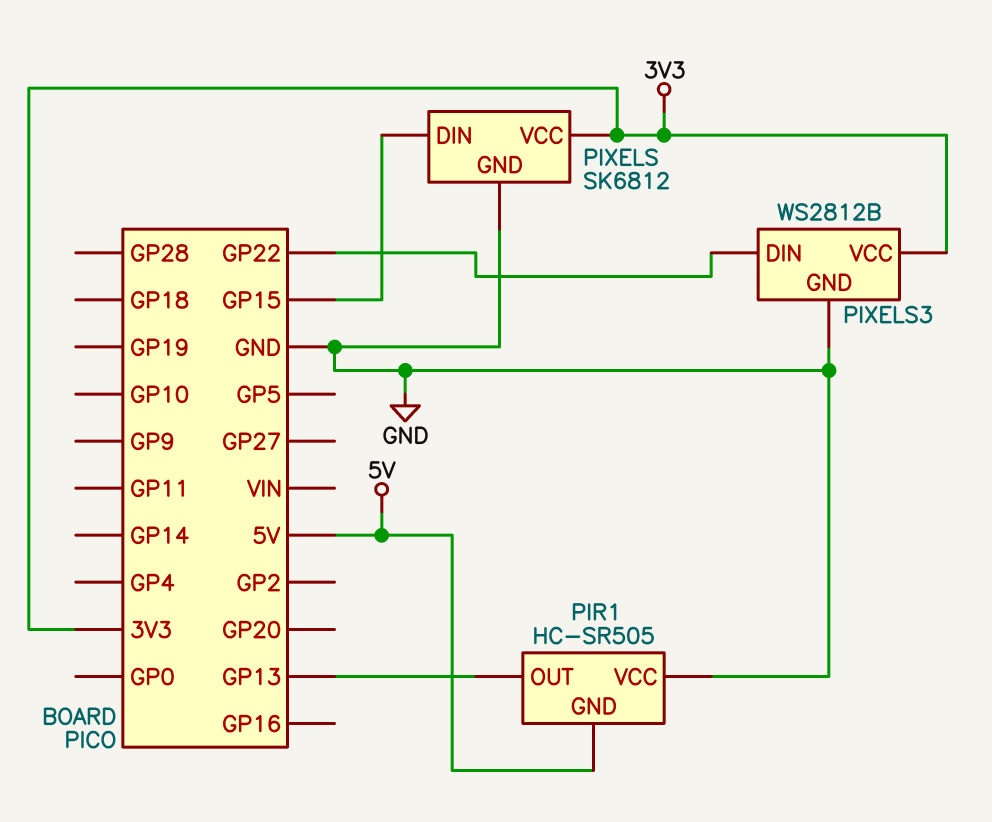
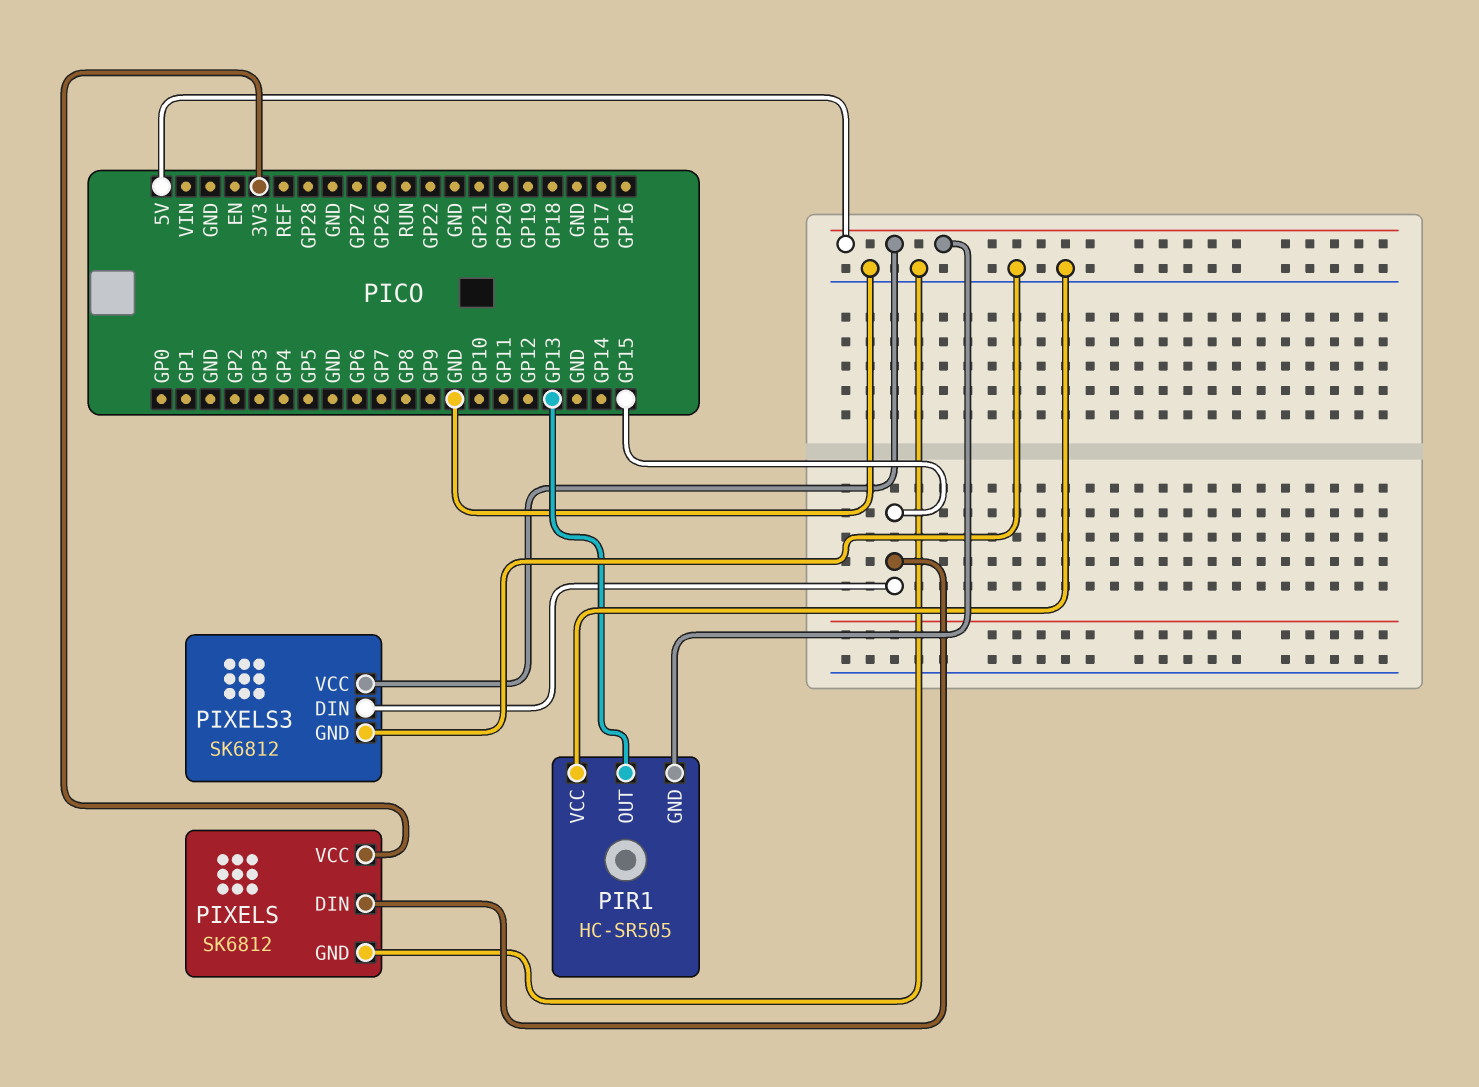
PIXELS3: WS2812B -> SK6812
PIXELS3 pin DIN: GP22 -> GP15
PIXELS3 pin VCC: 3V3 -> 5V

